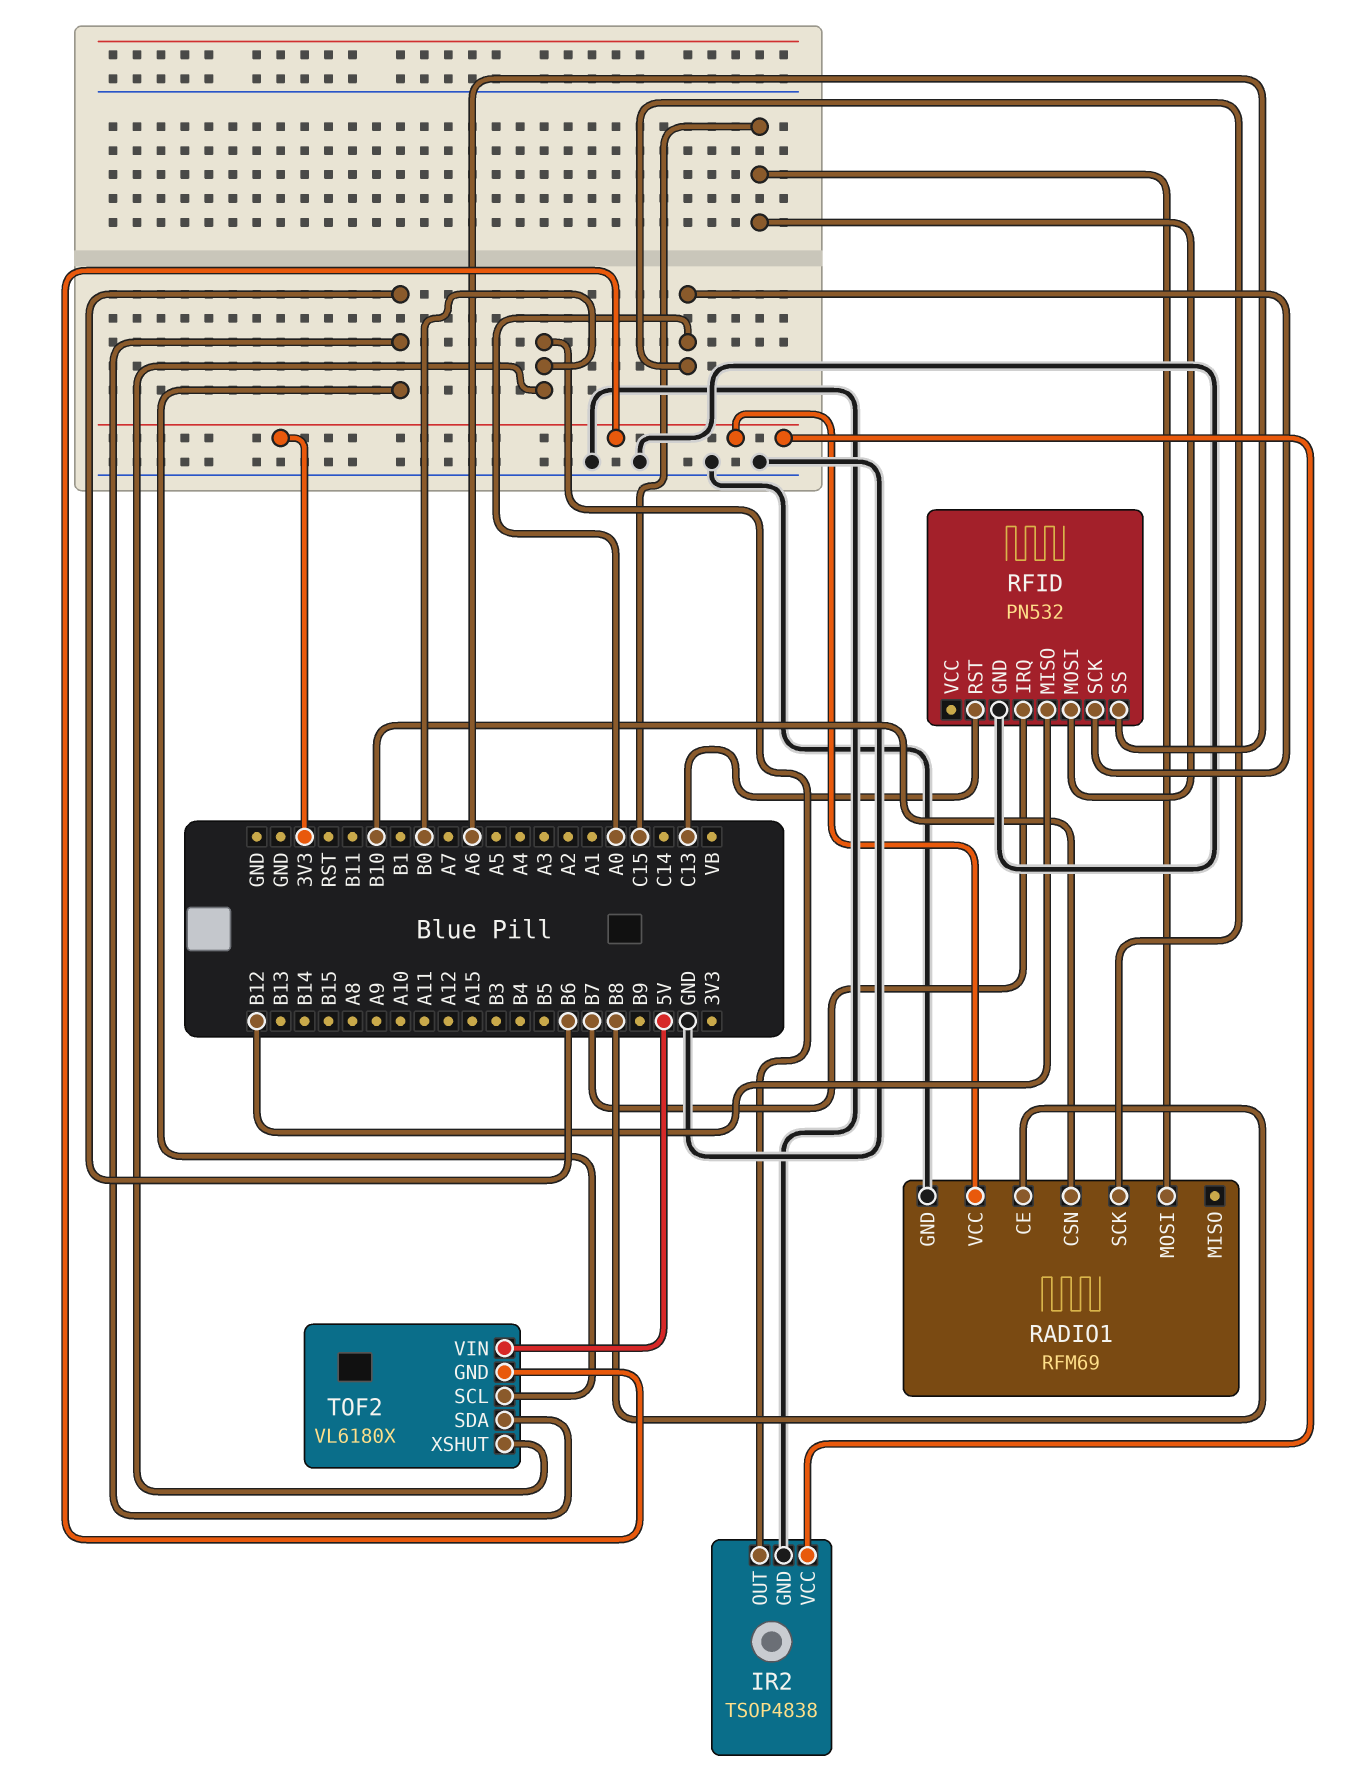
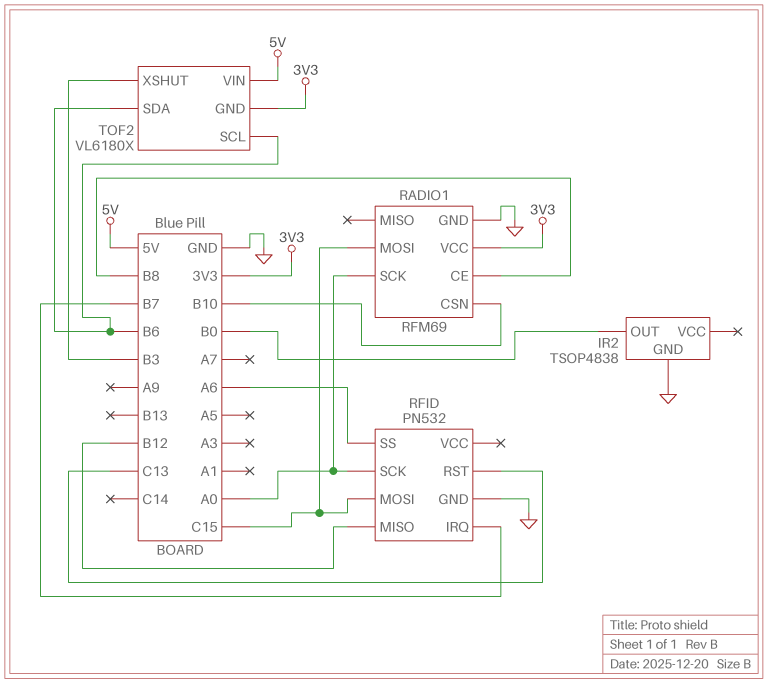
IR2 pin VCC: 3V3 -> none
TOF2 pin XSHUT: B0 -> B3

